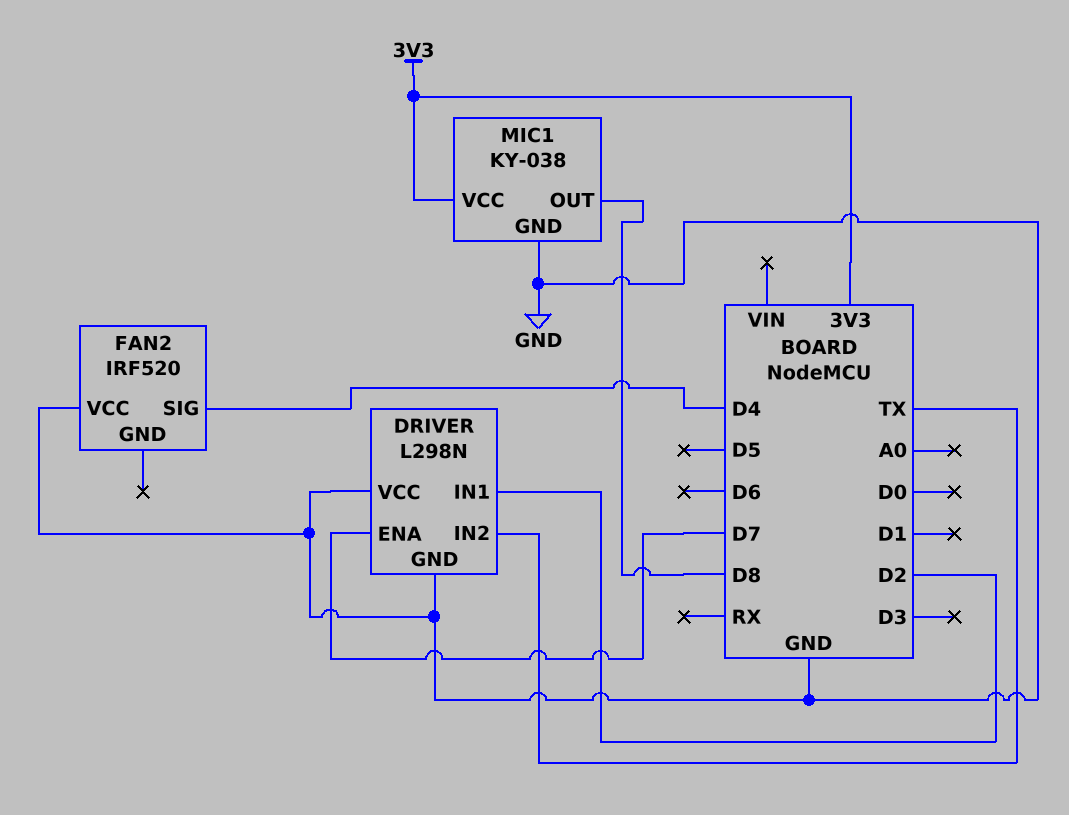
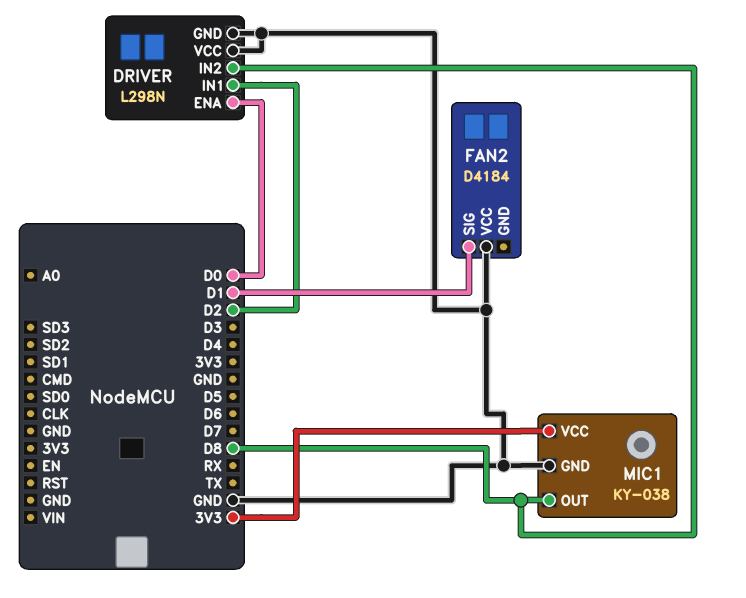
DRIVER pin ENA: D7 -> D0
DRIVER pin IN2: TX -> D8
FAN2: IRF520 -> D4184
FAN2 pin SIG: D4 -> D1

